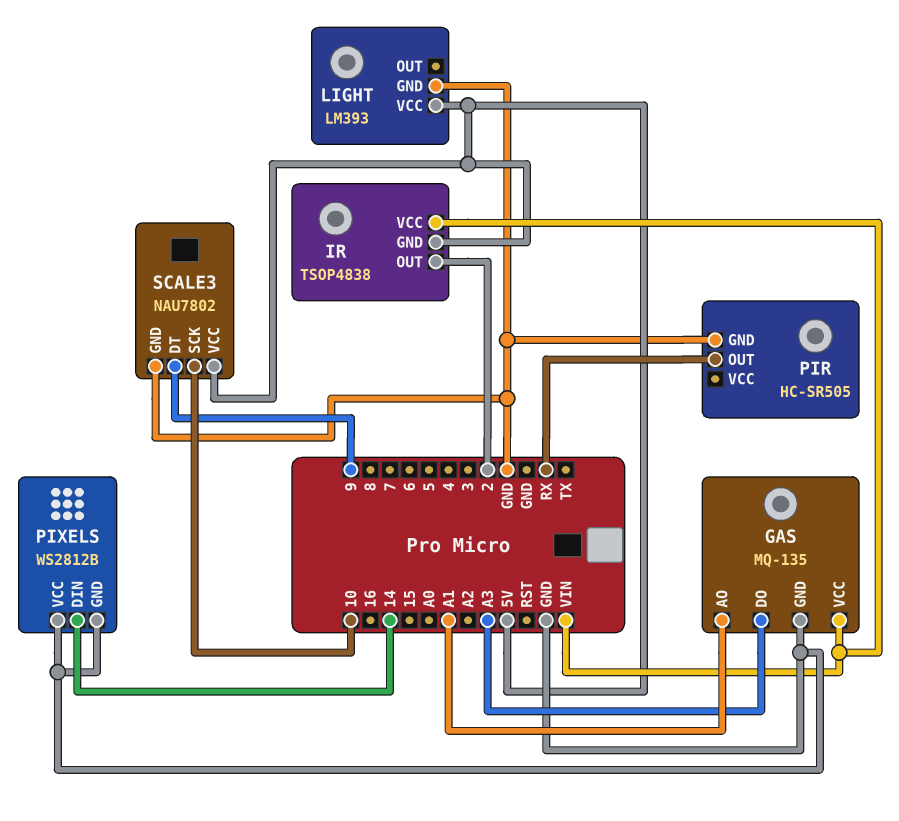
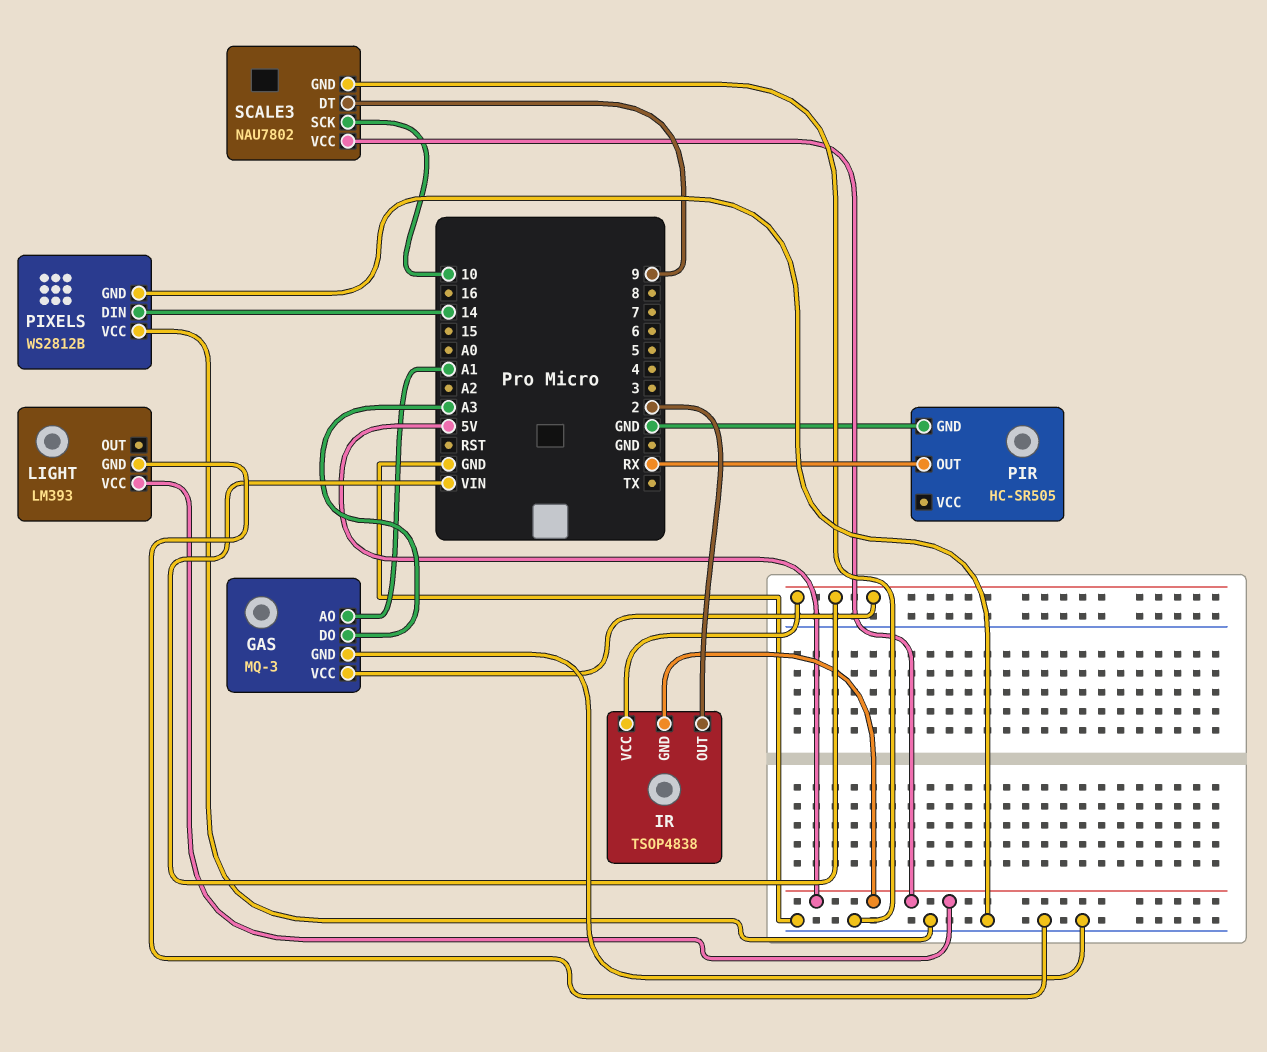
GAS: MQ-135 -> MQ-3

